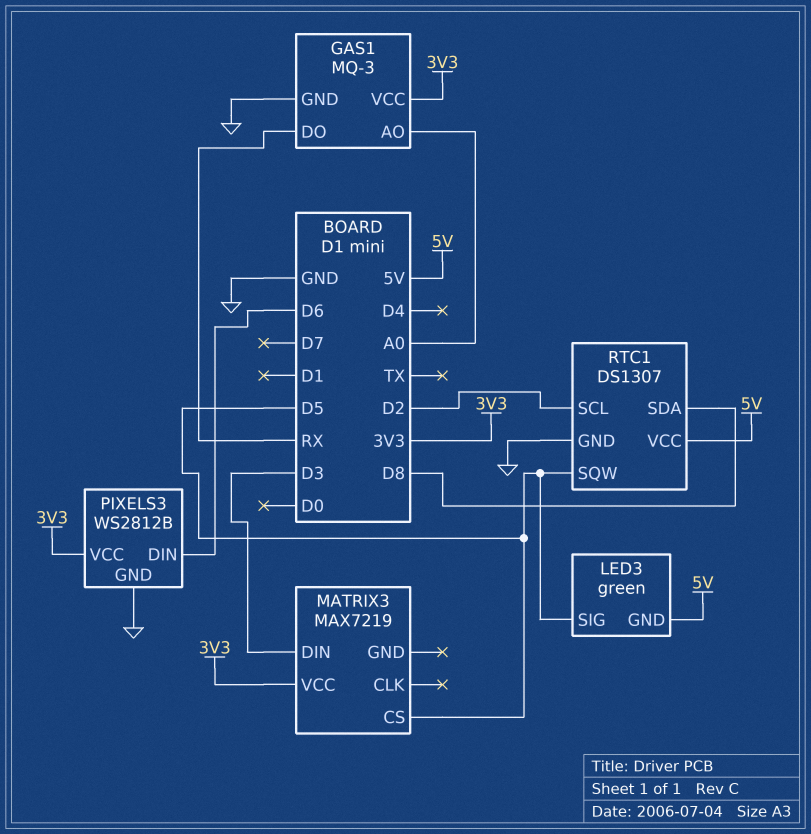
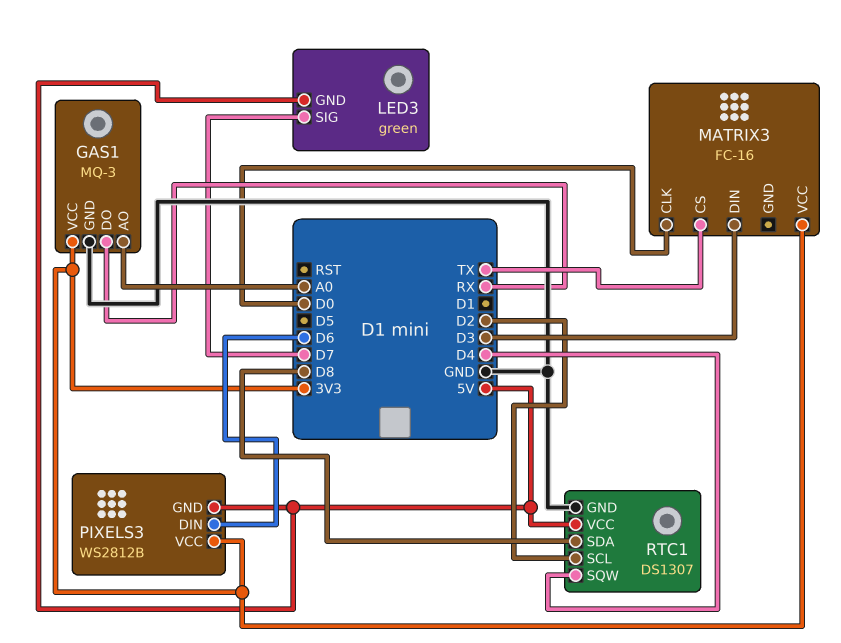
LED3 pin SIG: D5 -> D7
MATRIX3: MAX7219 -> FC-16
MATRIX3 pin CLK: none -> D0
MATRIX3 pin CS: D5 -> TX
PIXELS3 pin GND: GND -> 5V
RTC1 pin SQW: D5 -> D4

